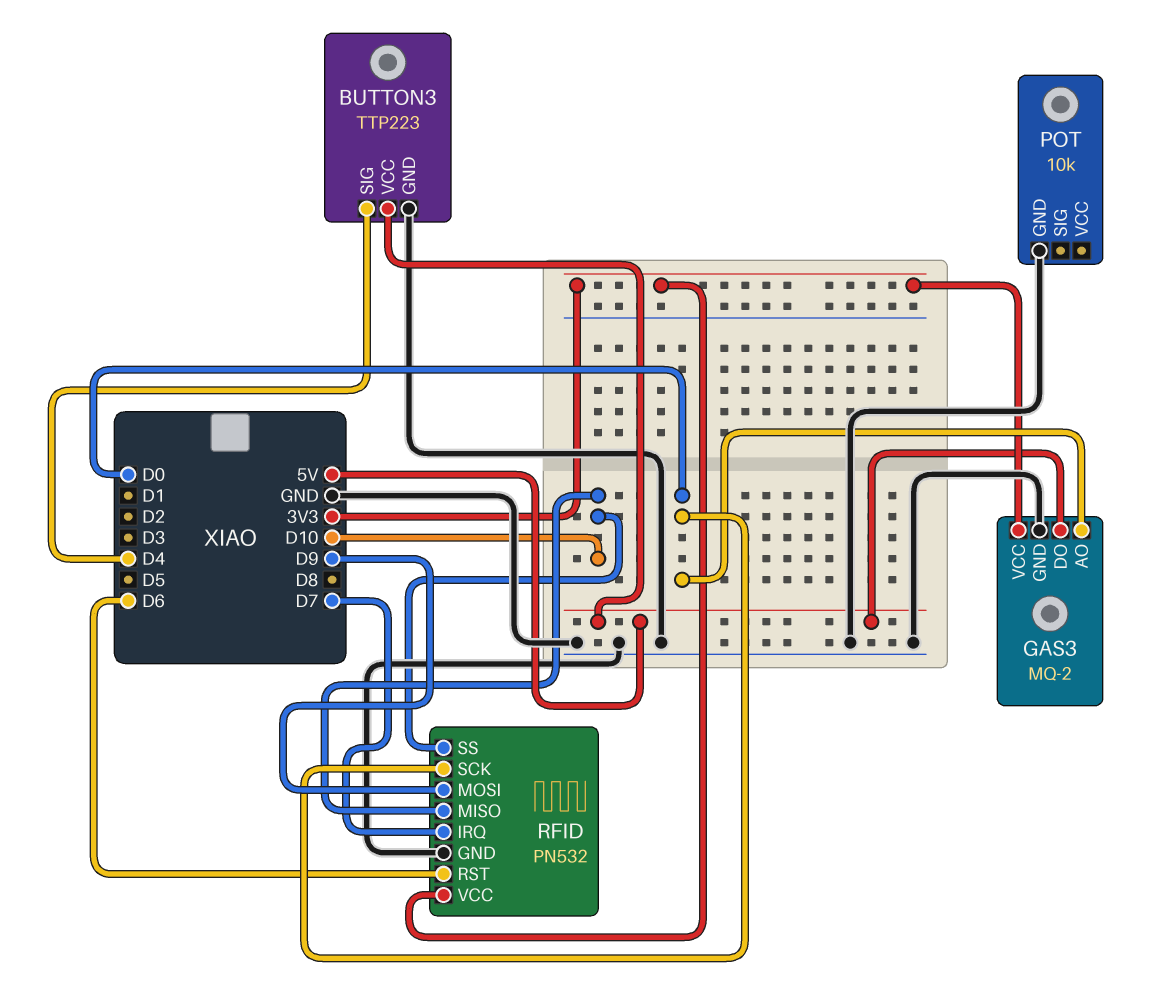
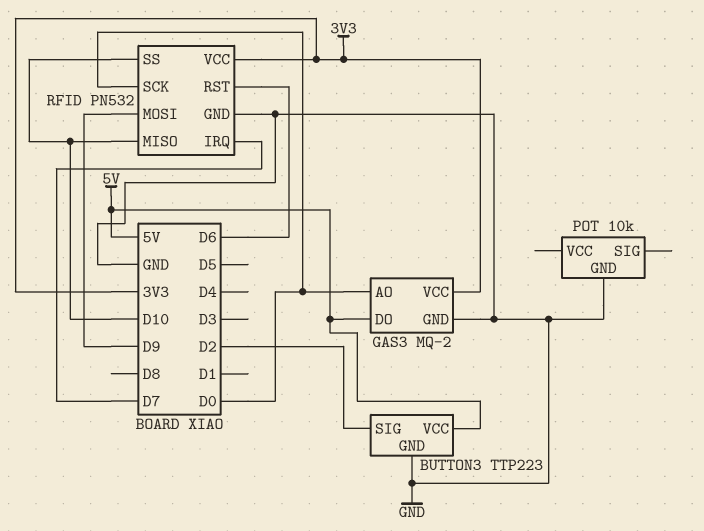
BUTTON3 pin SIG: D4 -> D2

